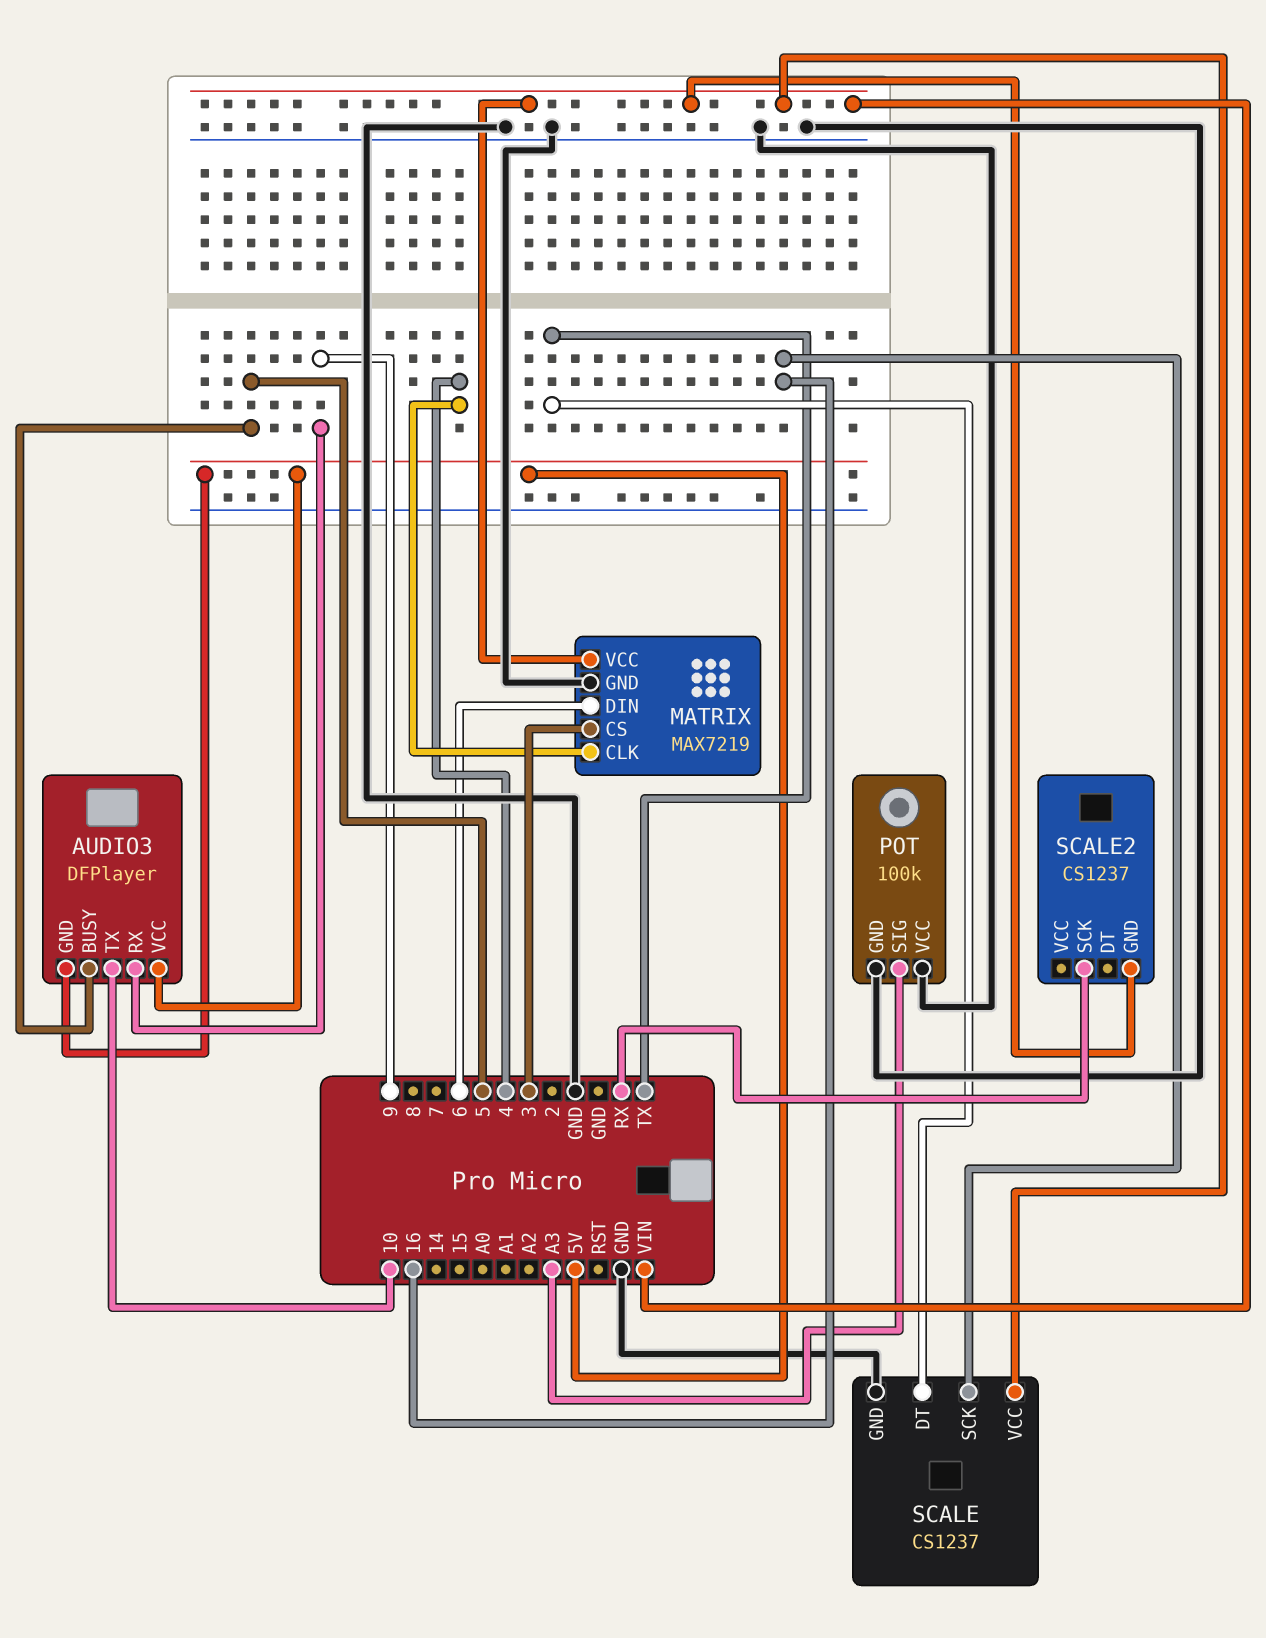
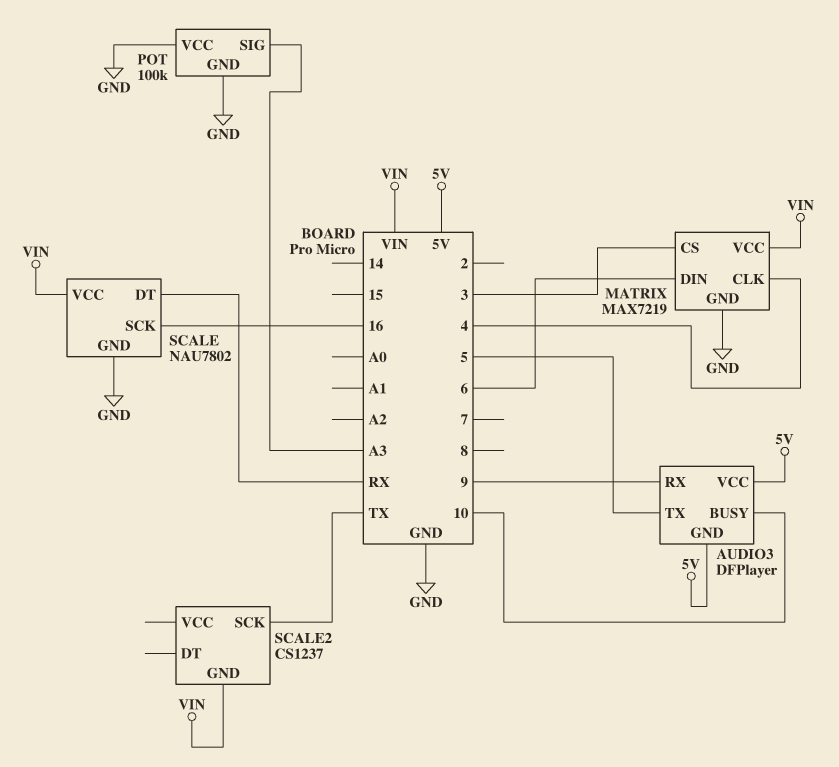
AUDIO3 pin BUSY: 5 -> 10
AUDIO3 pin TX: 10 -> 5
SCALE: CS1237 -> NAU7802
SCALE pin DT: TX -> RX
SCALE2 pin SCK: RX -> TX

